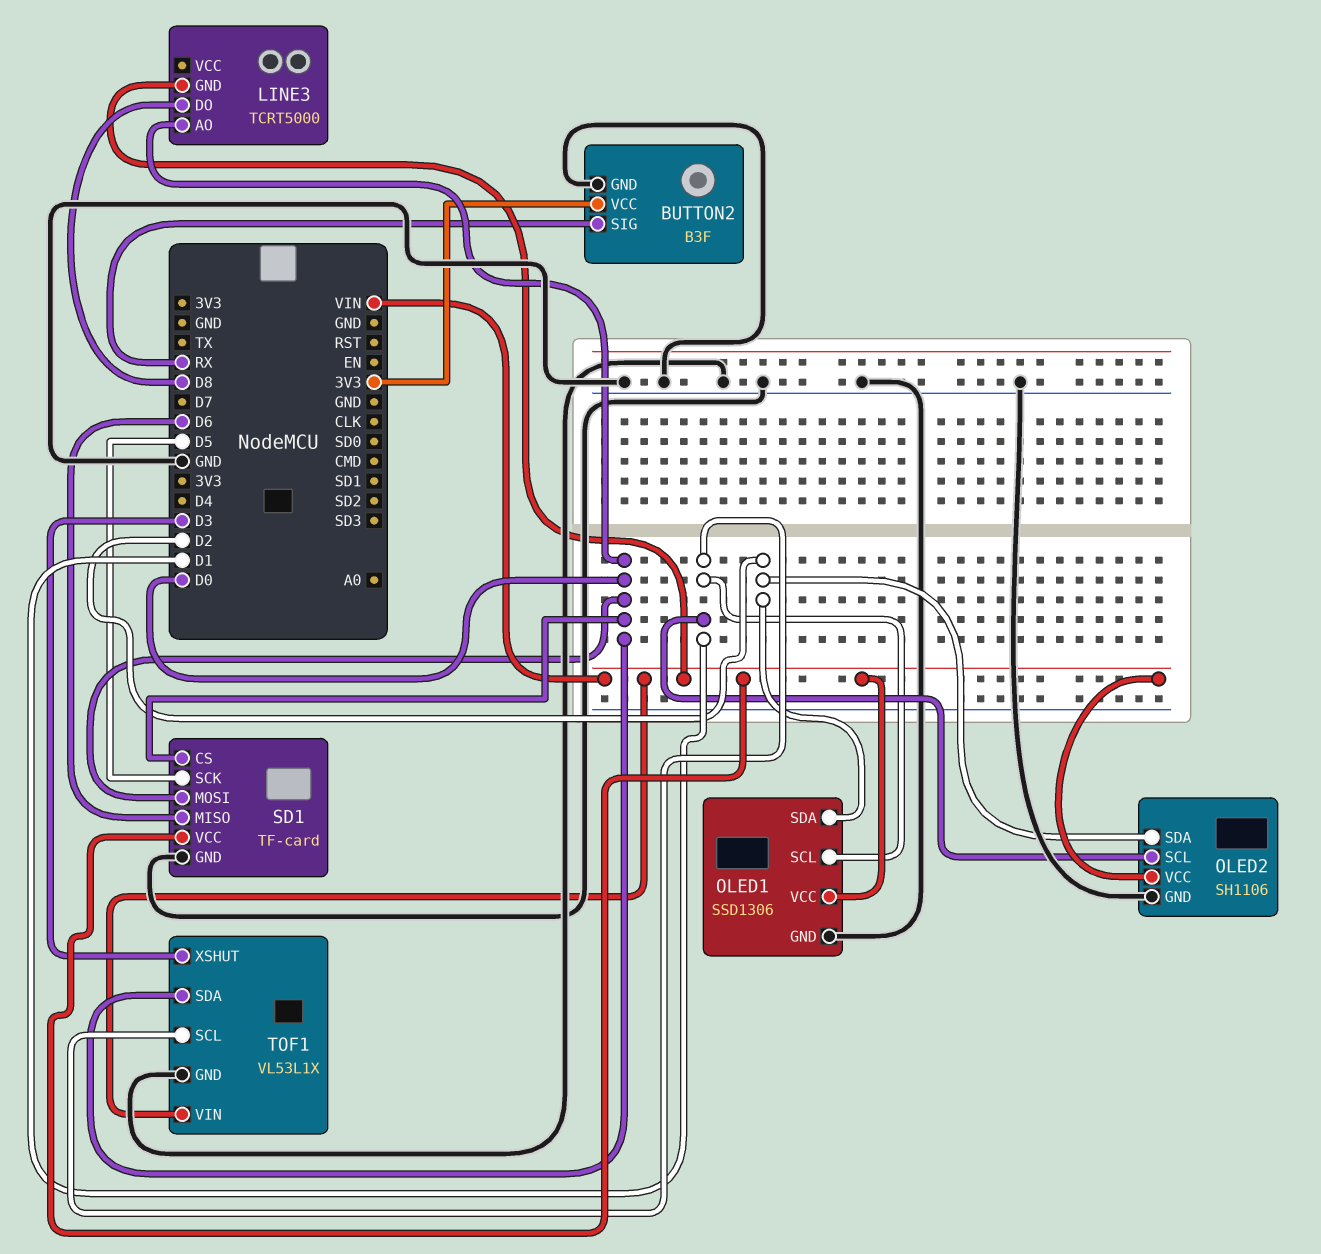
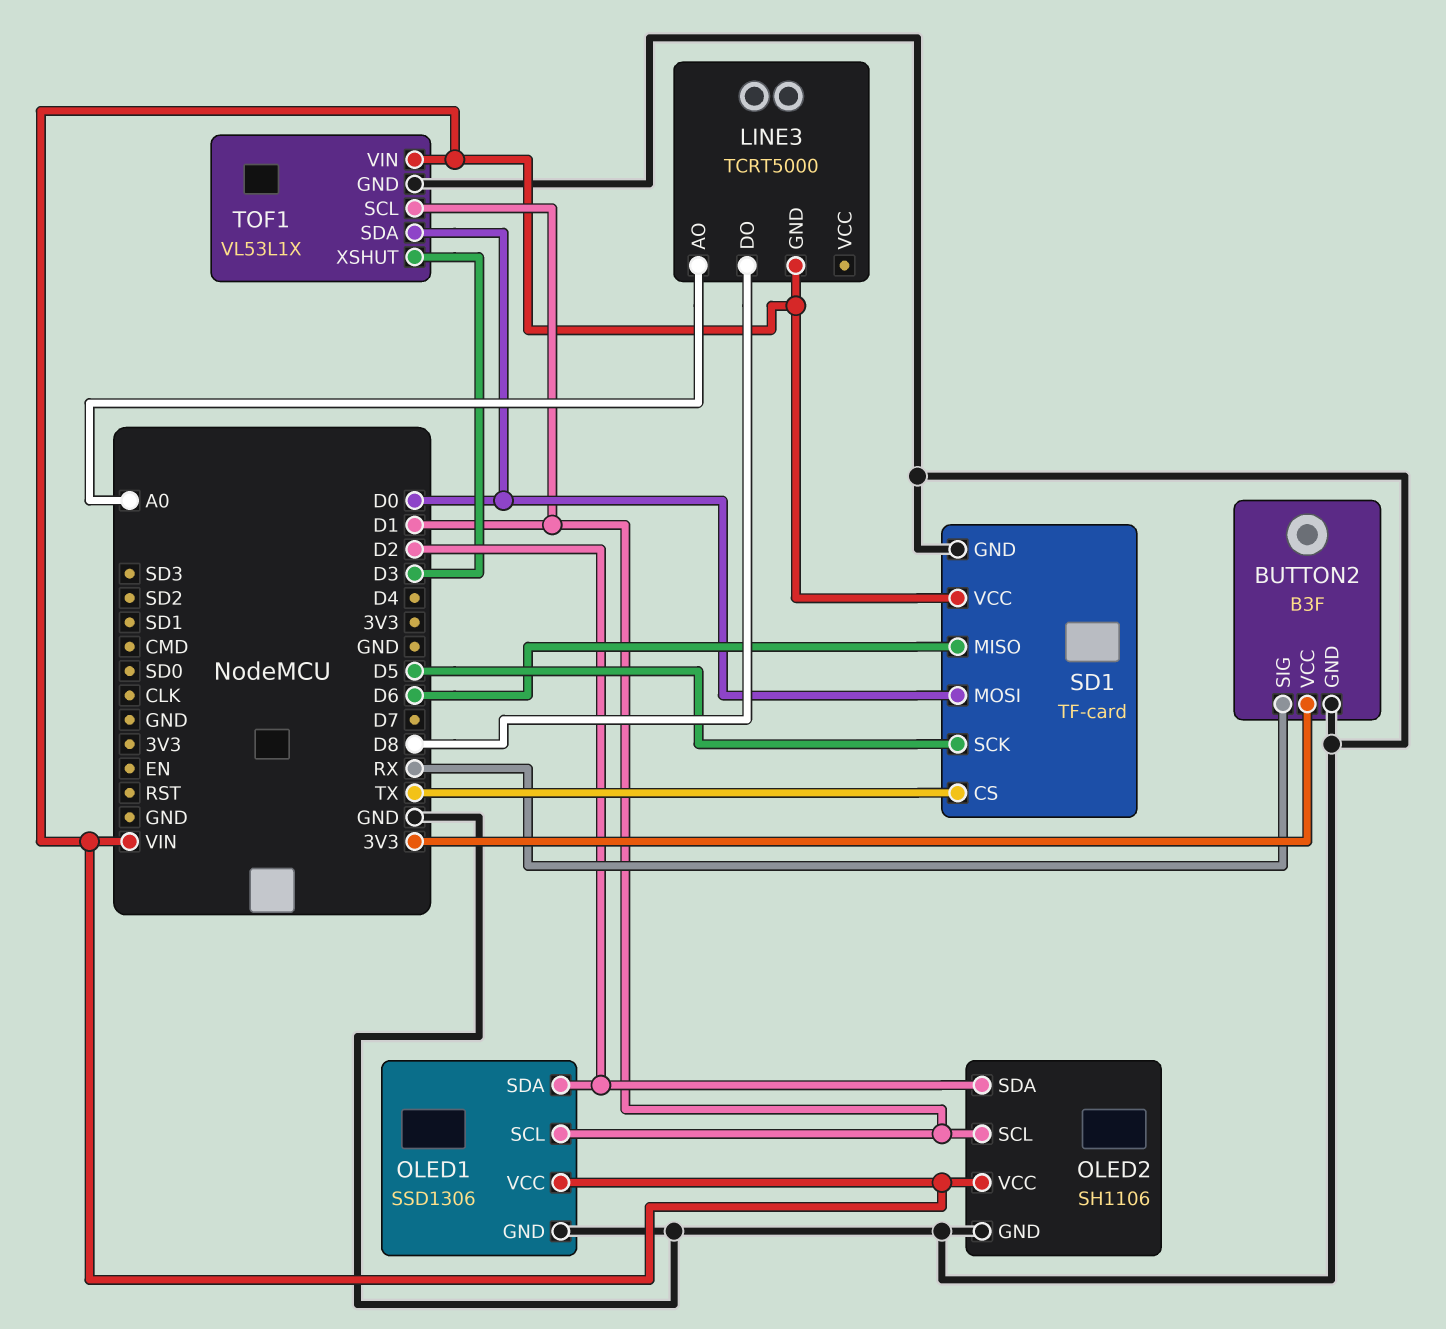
LINE3 pin AO: D0 -> A0
SD1 pin CS: D0 -> TX

